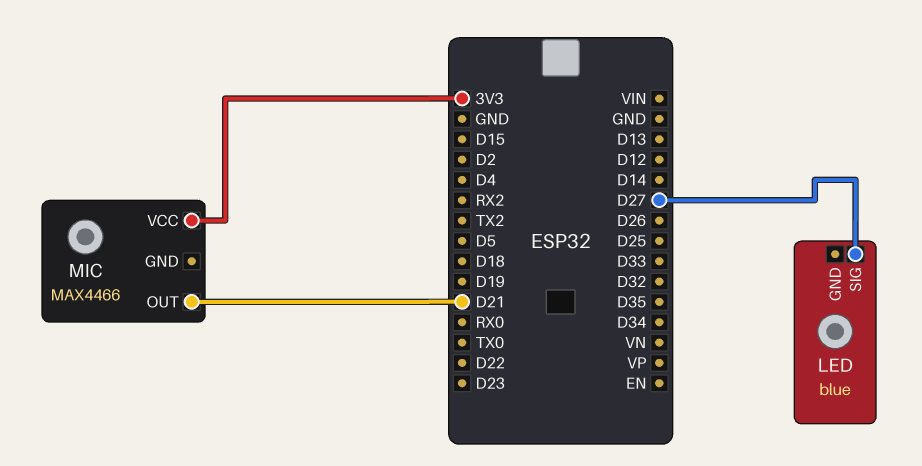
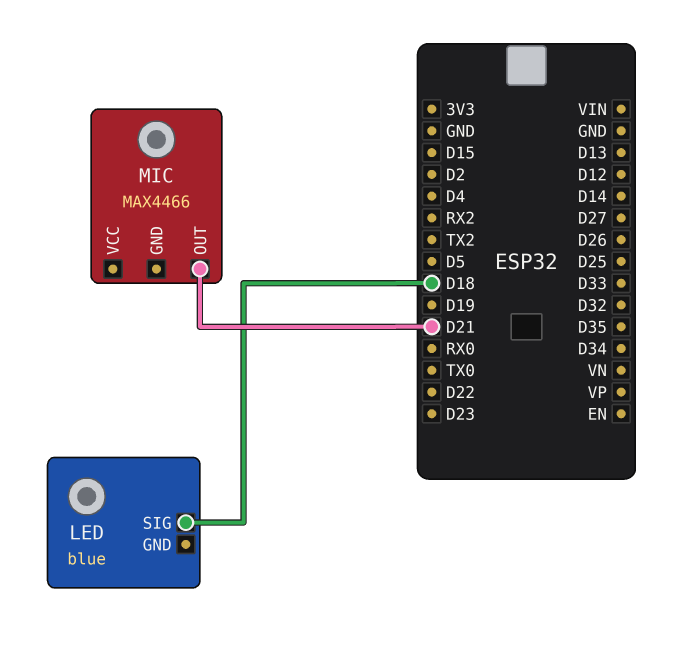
LED pin SIG: D27 -> D18
MIC pin VCC: 3V3 -> none

